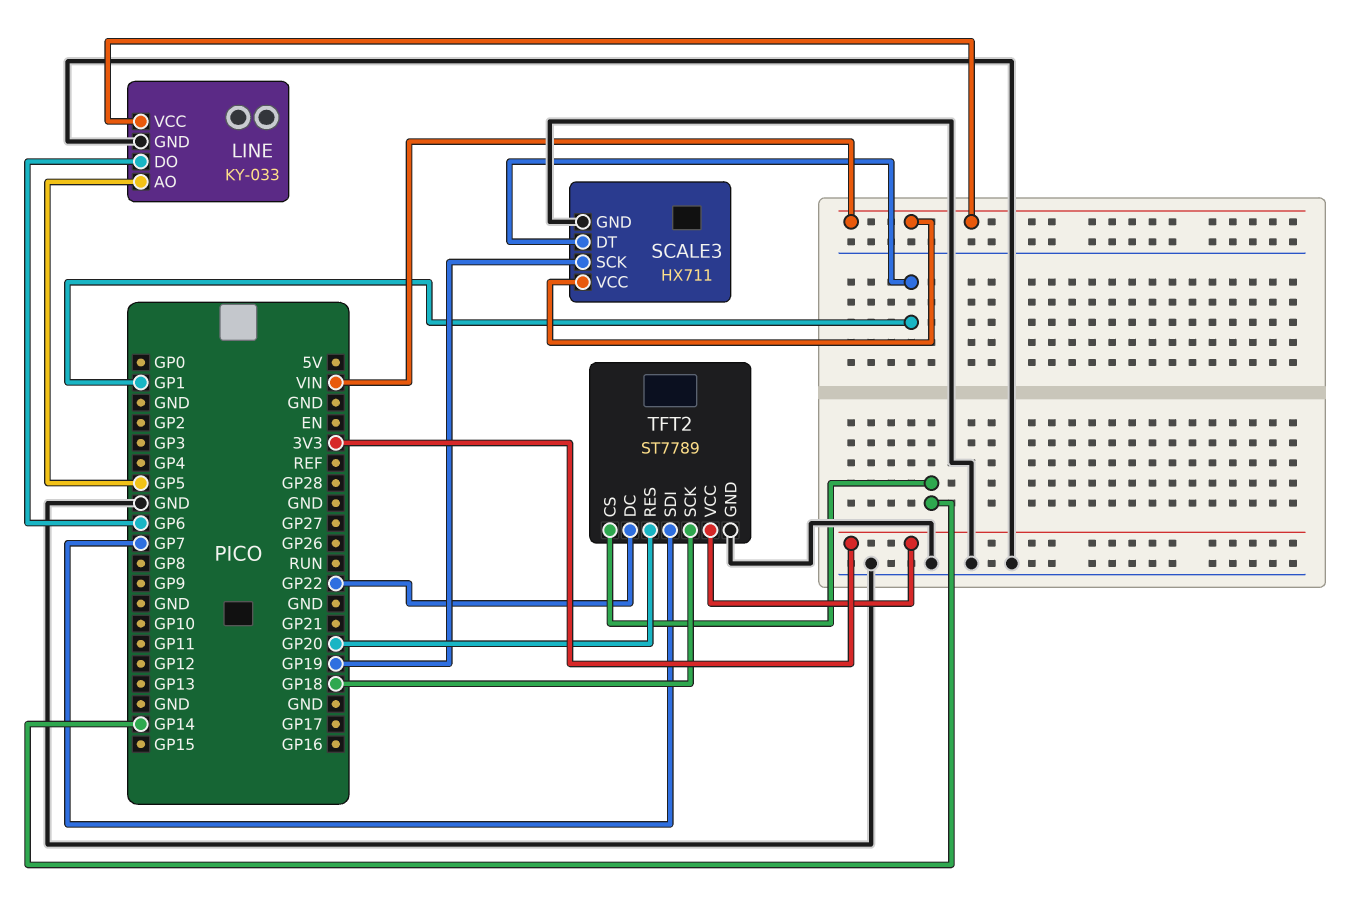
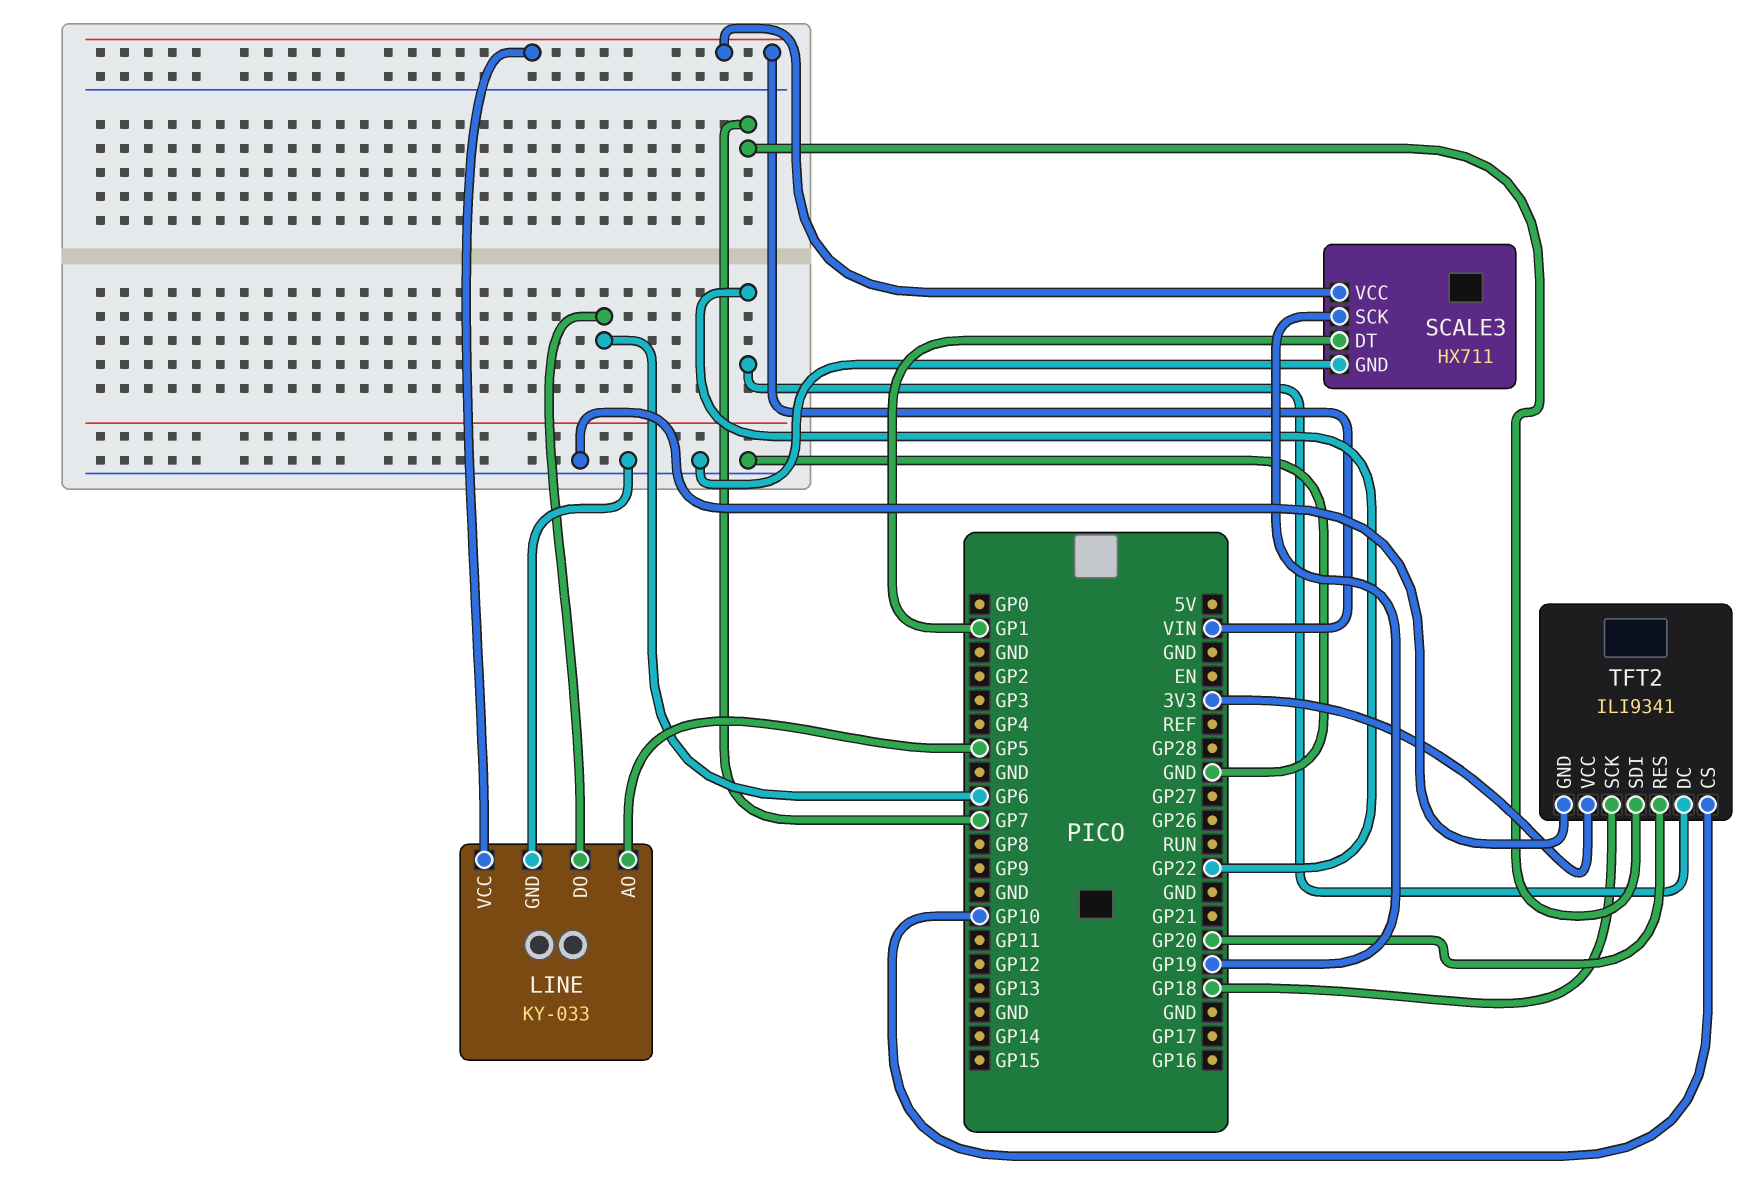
TFT2: ST7789 -> ILI9341
TFT2 pin CS: GP14 -> GP10

